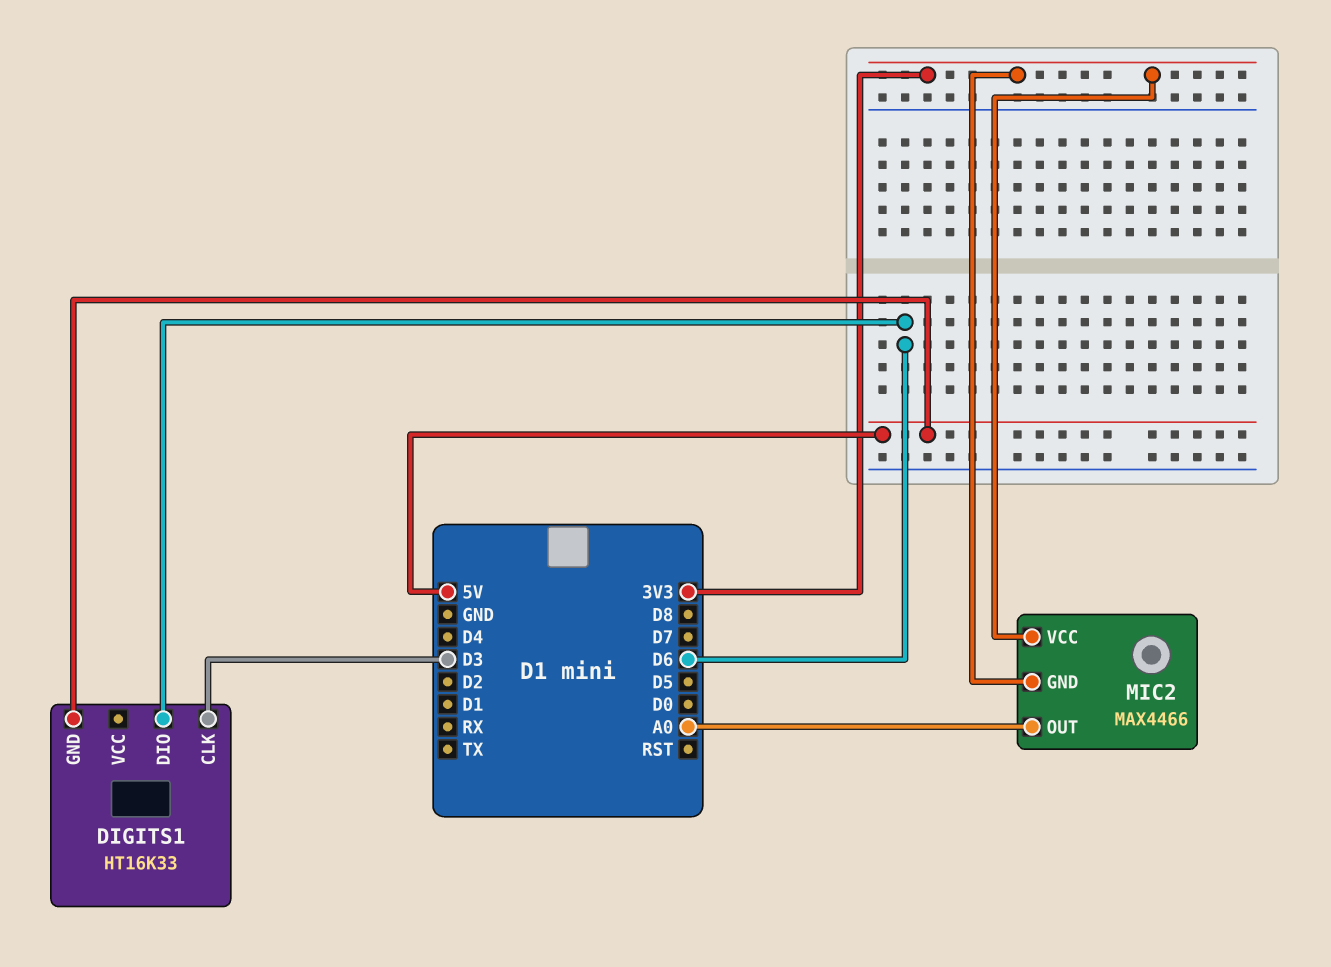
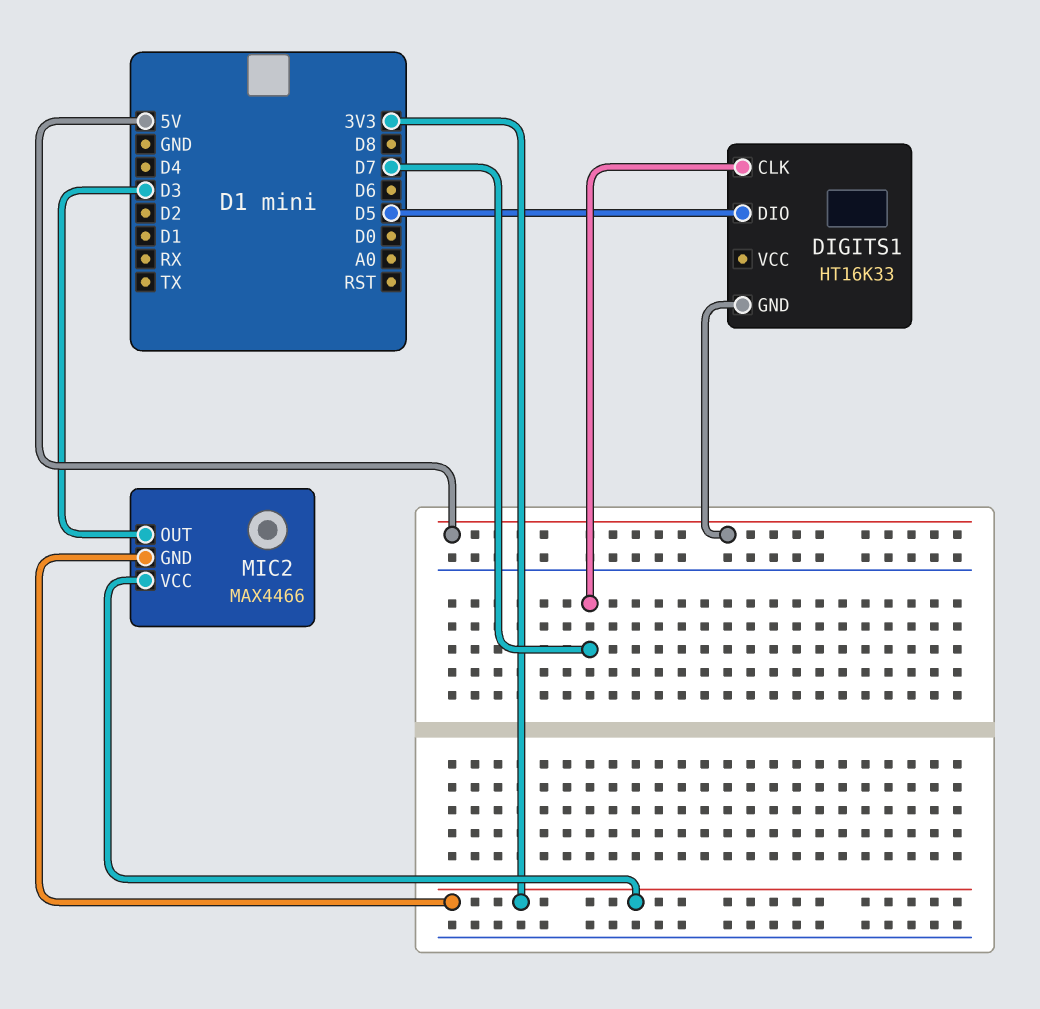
DIGITS1 pin CLK: D3 -> D7
DIGITS1 pin DIO: D6 -> D5
MIC2 pin OUT: A0 -> D3

